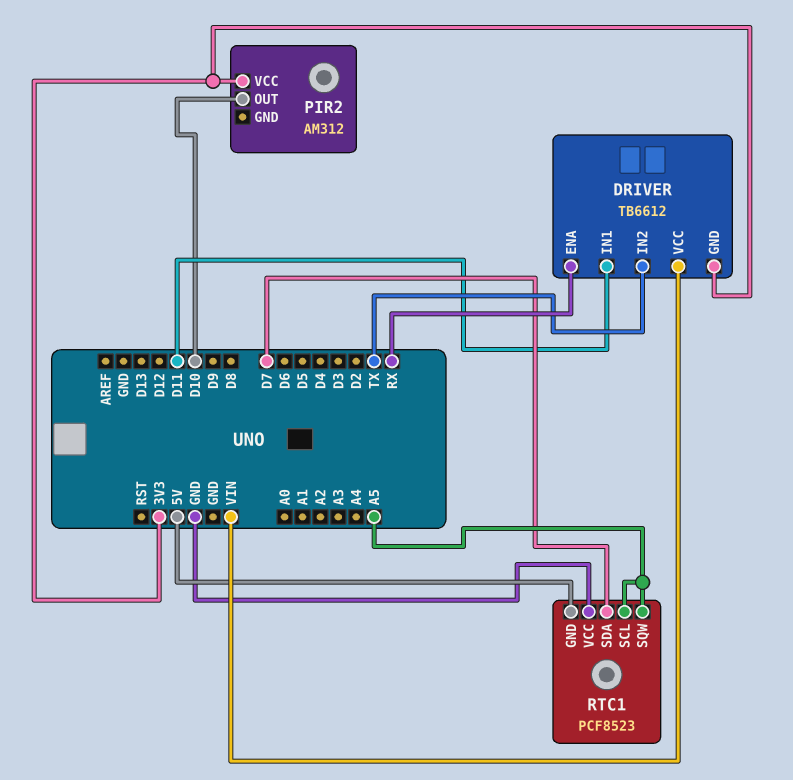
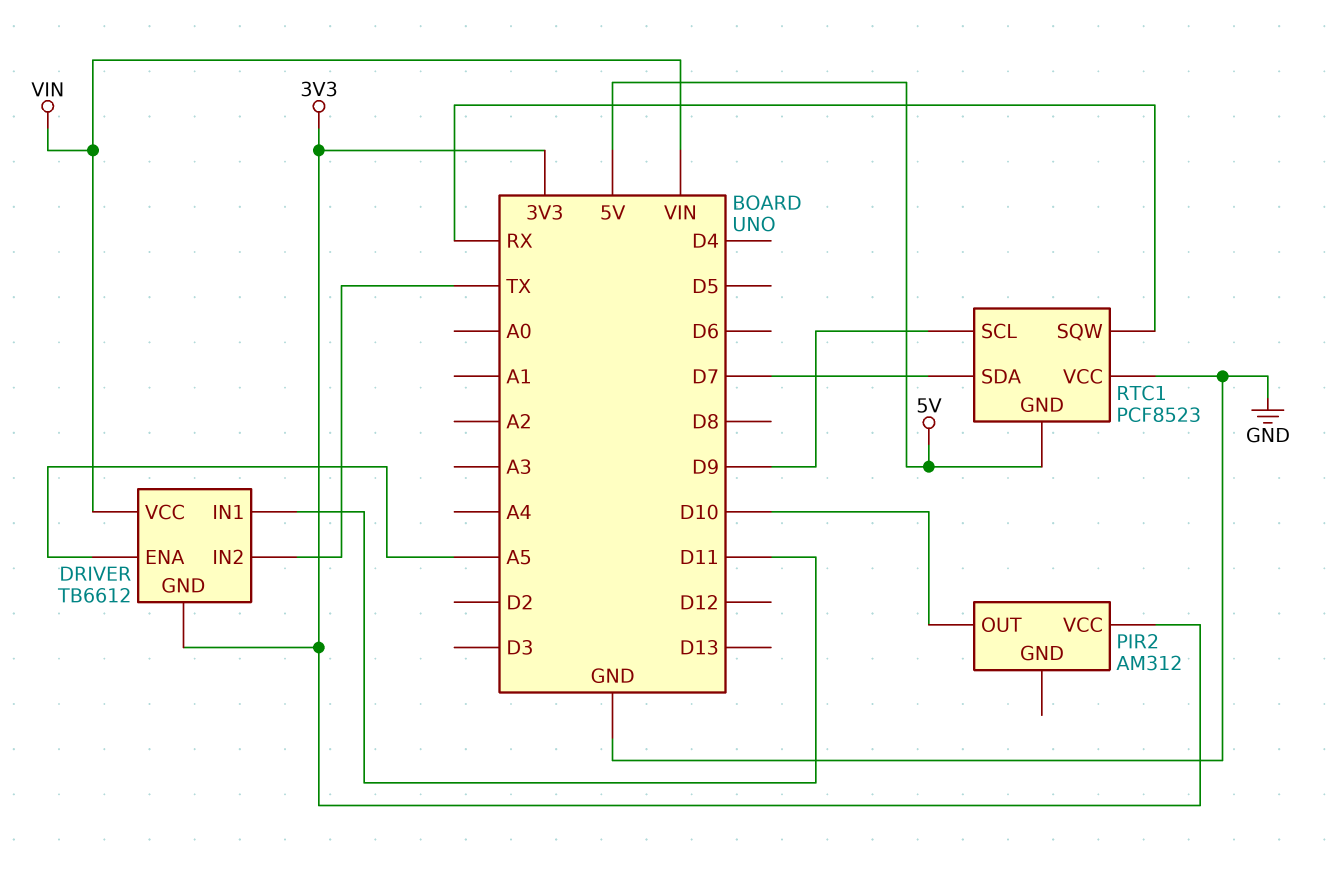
DRIVER pin ENA: RX -> A5
RTC1 pin SCL: A5 -> D9
RTC1 pin SQW: A5 -> RX

